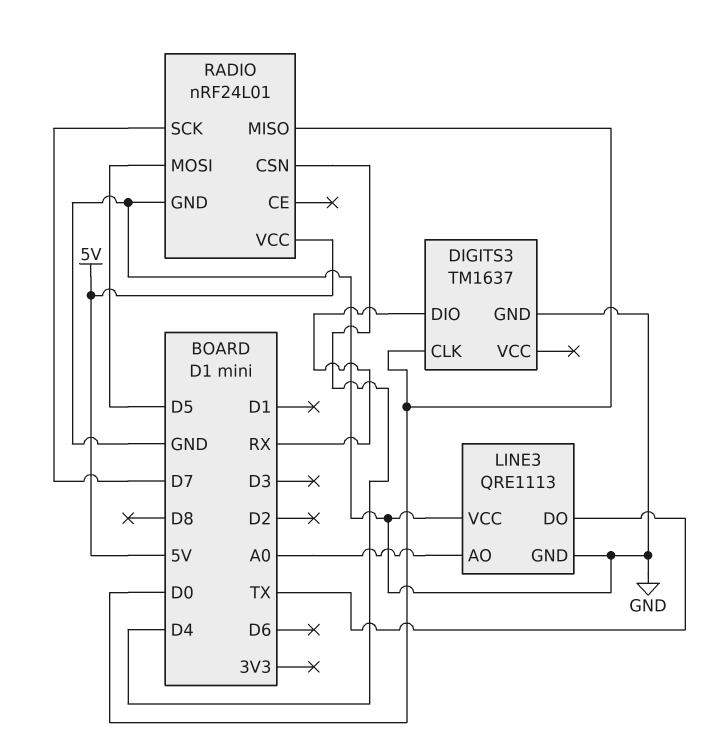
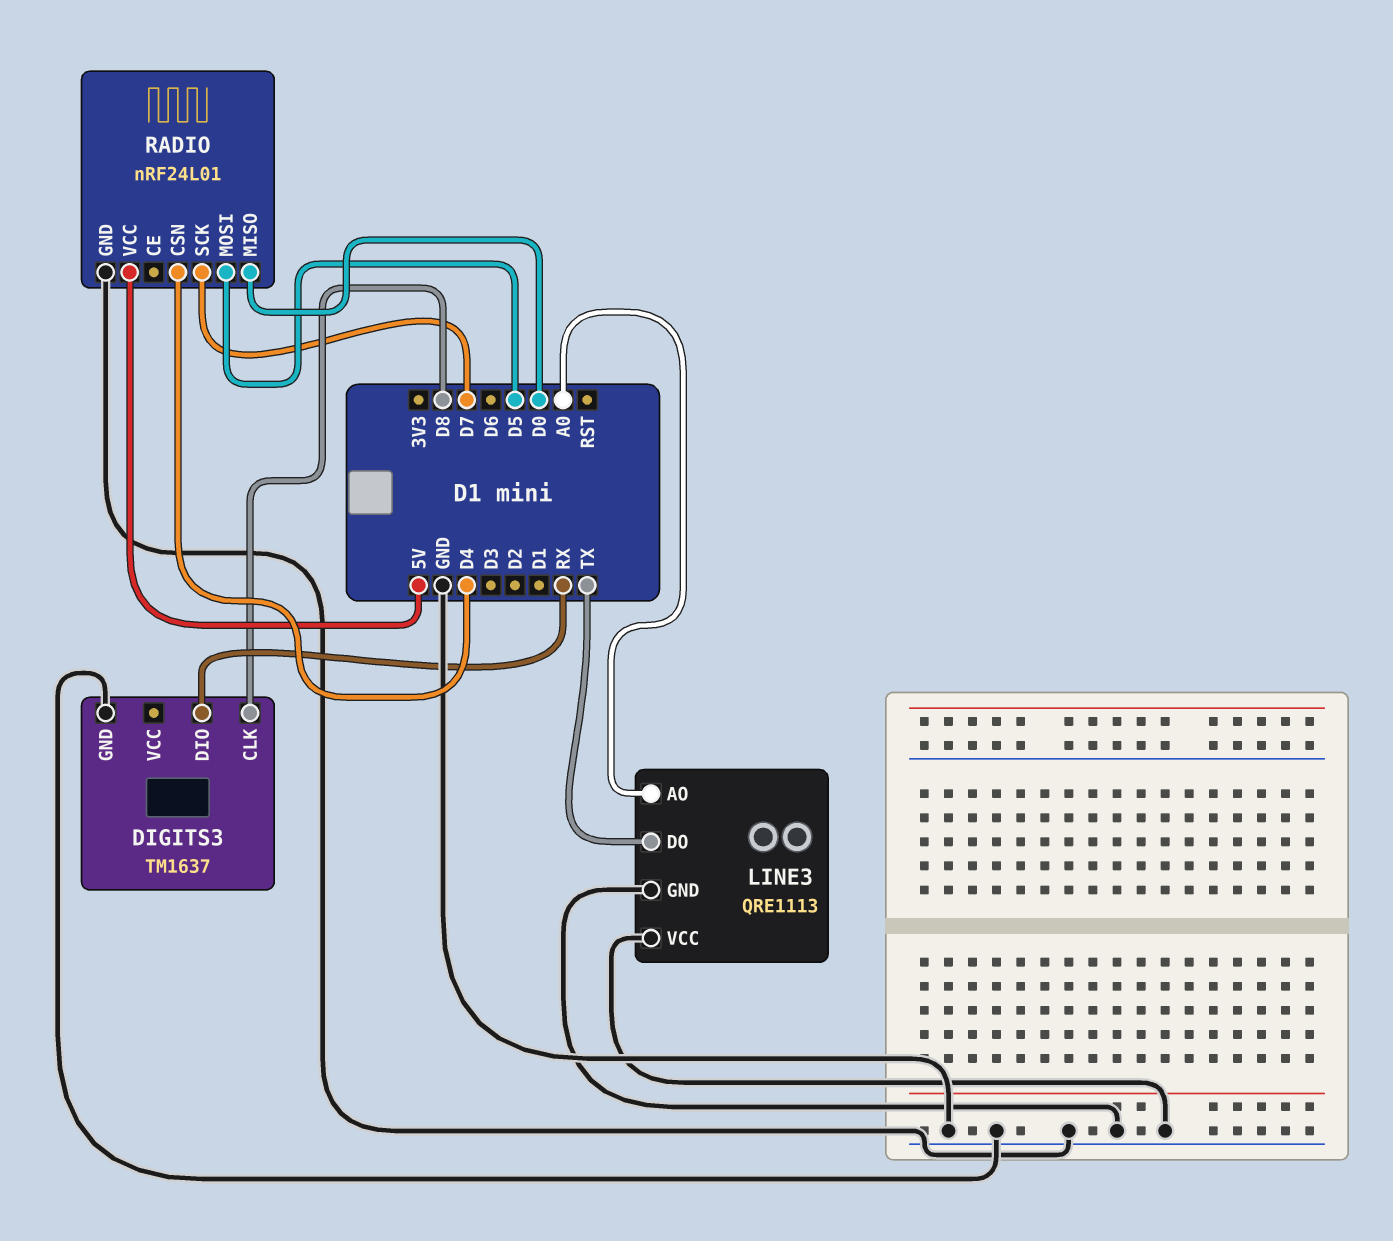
DIGITS3 pin CLK: D0 -> D8

